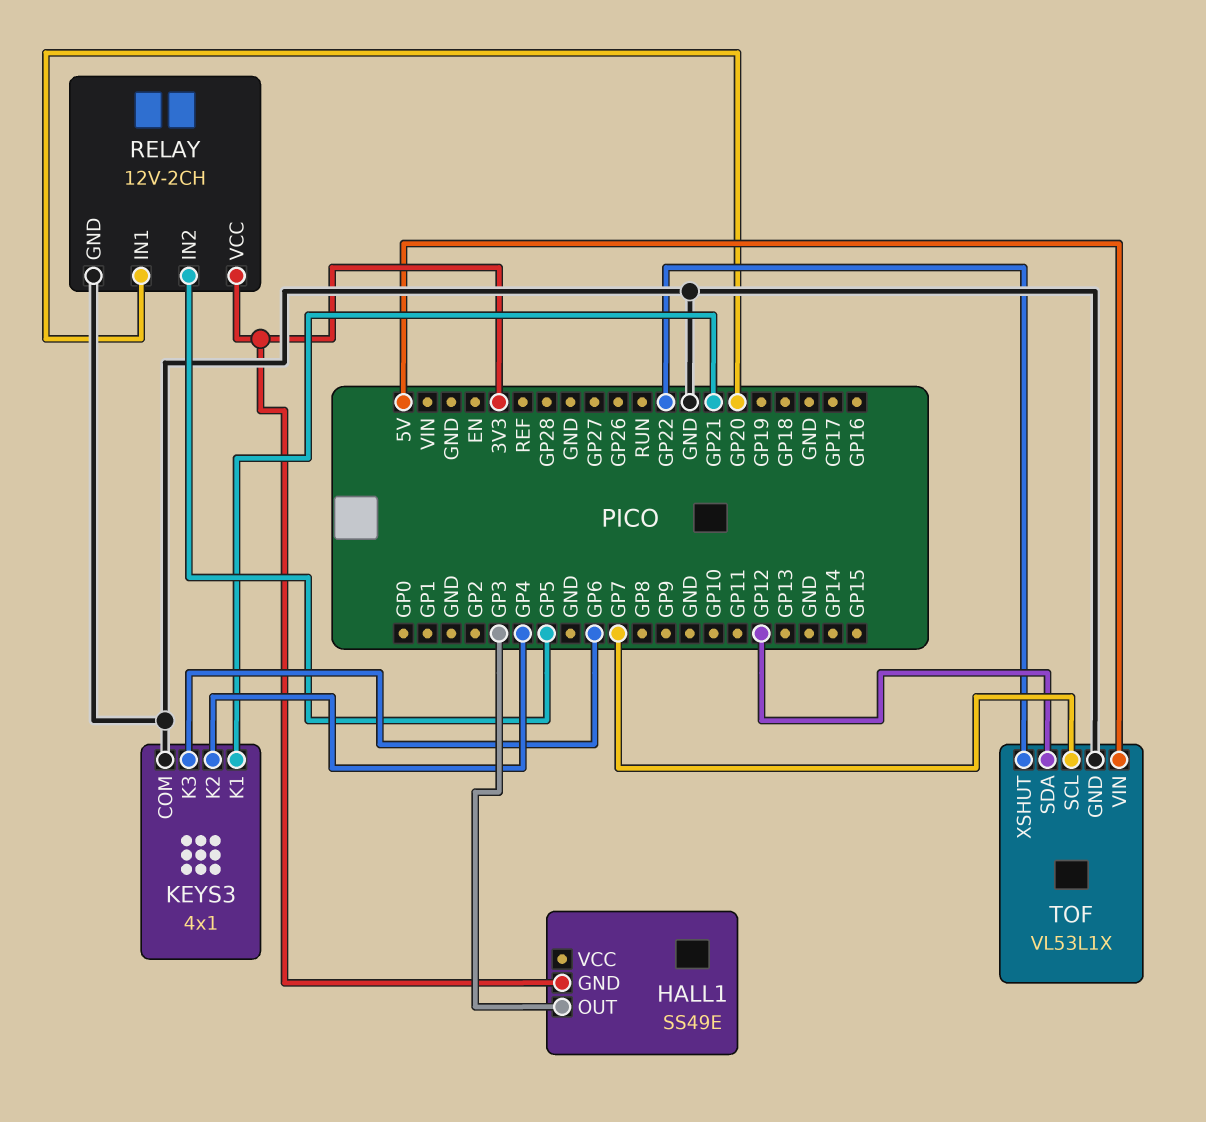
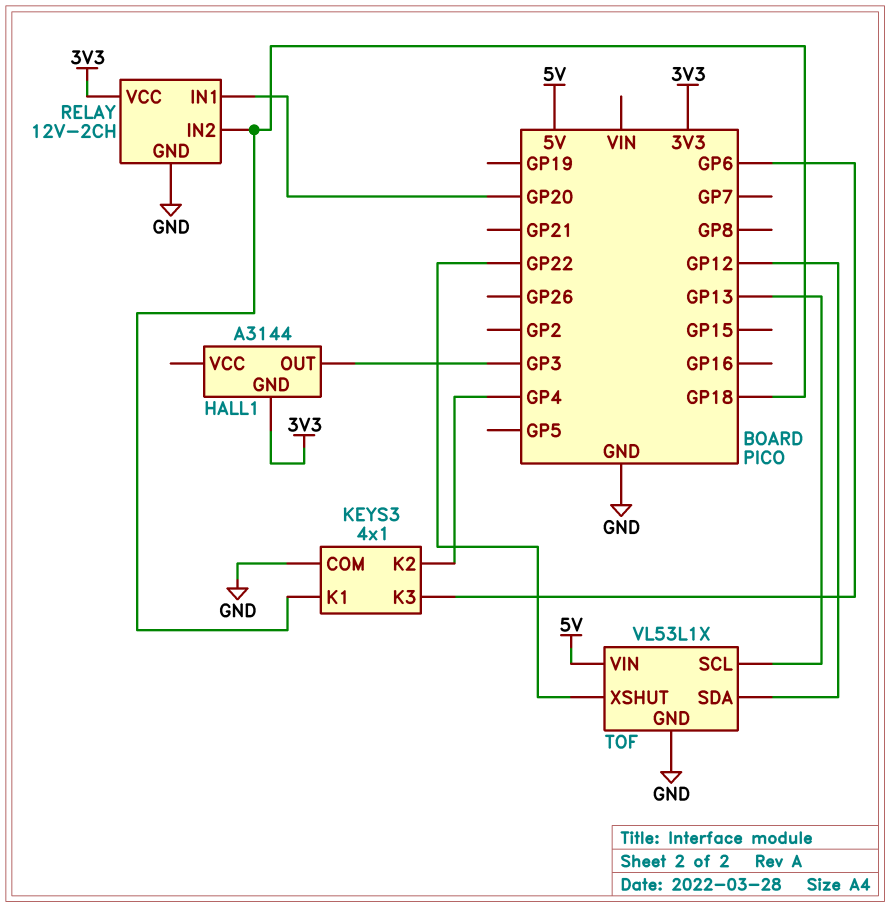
HALL1: SS49E -> A3144
KEYS3 pin K1: GP21 -> GP18
RELAY pin IN2: GP5 -> GP18
TOF pin SCL: GP7 -> GP13

